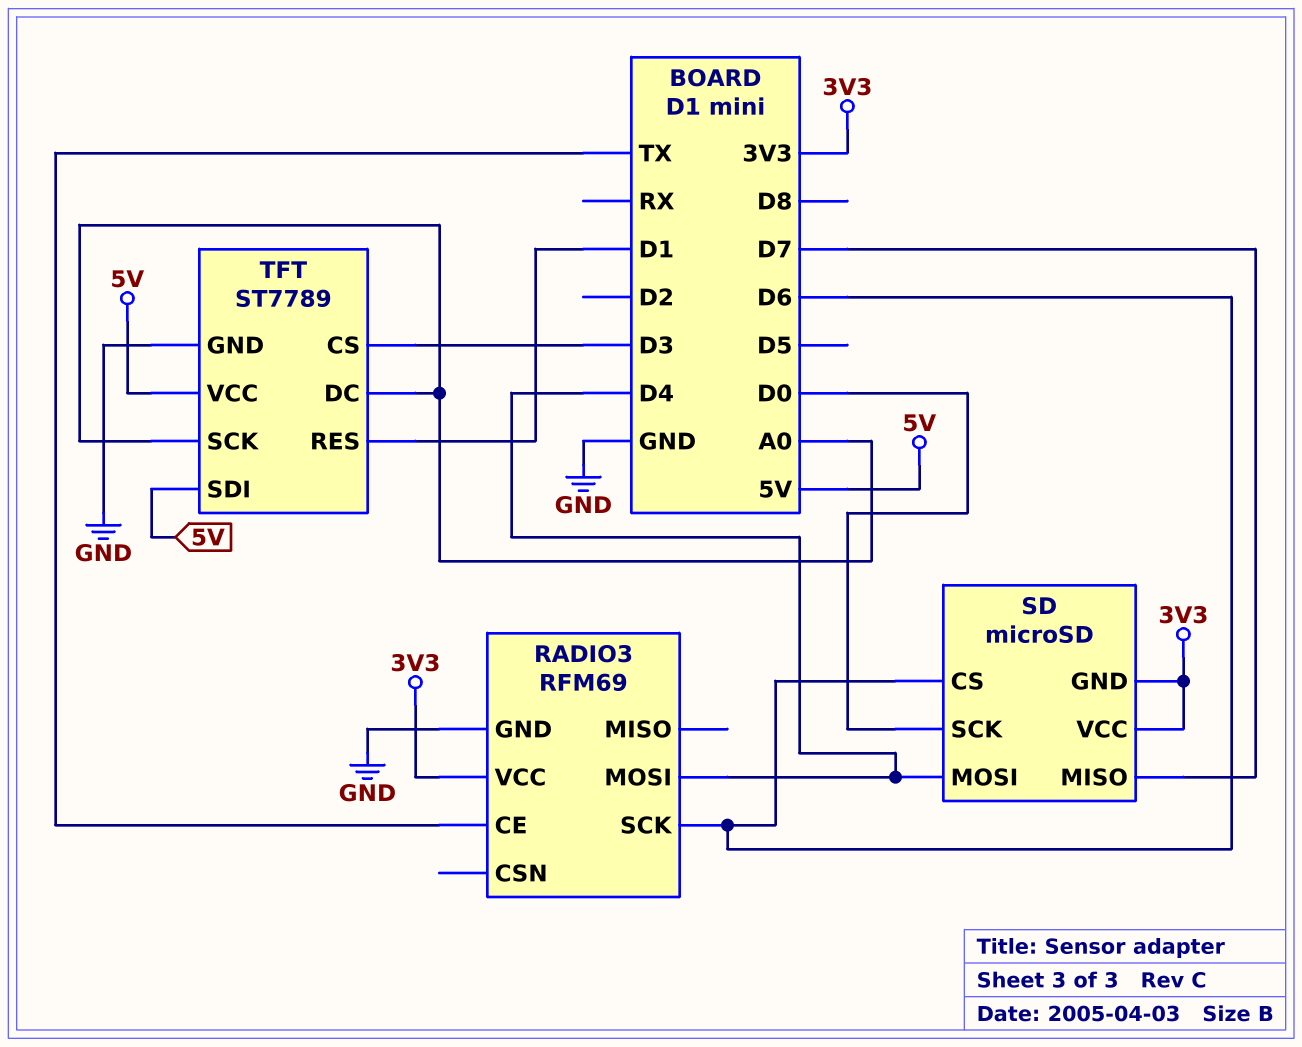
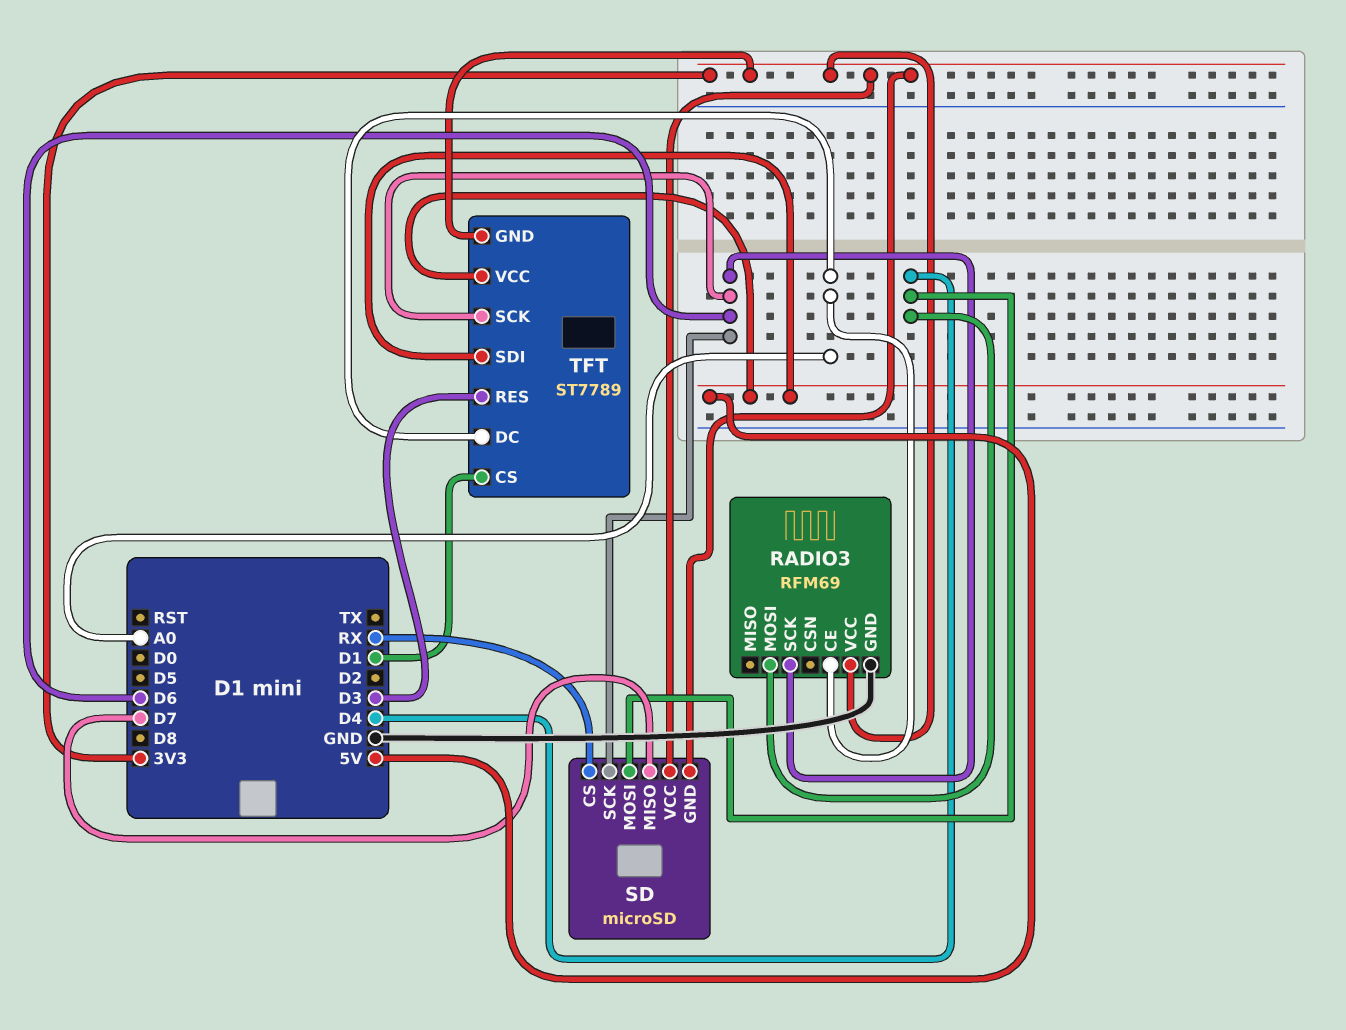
RADIO3 pin CE: TX -> A0
SD pin CS: D6 -> RX
SD pin SCK: D0 -> D6
TFT pin CS: D3 -> D1
TFT pin GND: GND -> 3V3
TFT pin RES: D1 -> D3
TFT pin SCK: A0 -> D6

